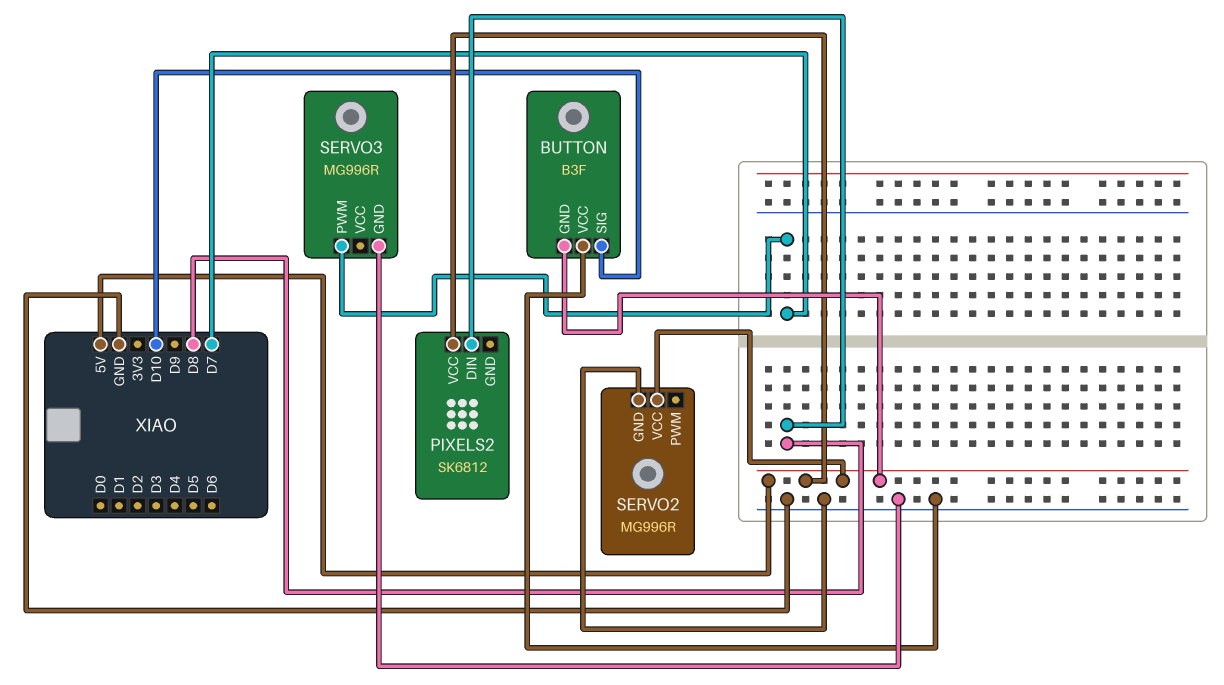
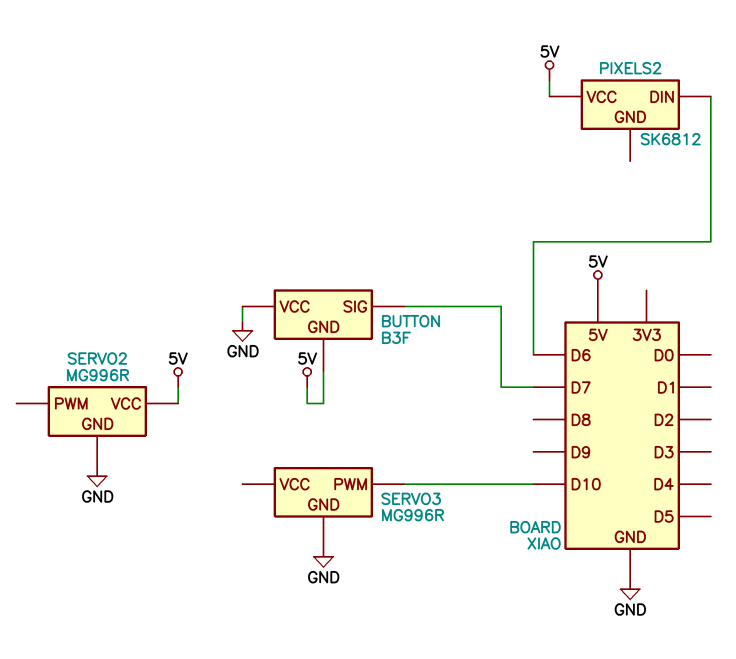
BUTTON pin SIG: D10 -> D7
PIXELS2 pin DIN: D8 -> D6
SERVO3 pin PWM: D7 -> D10

